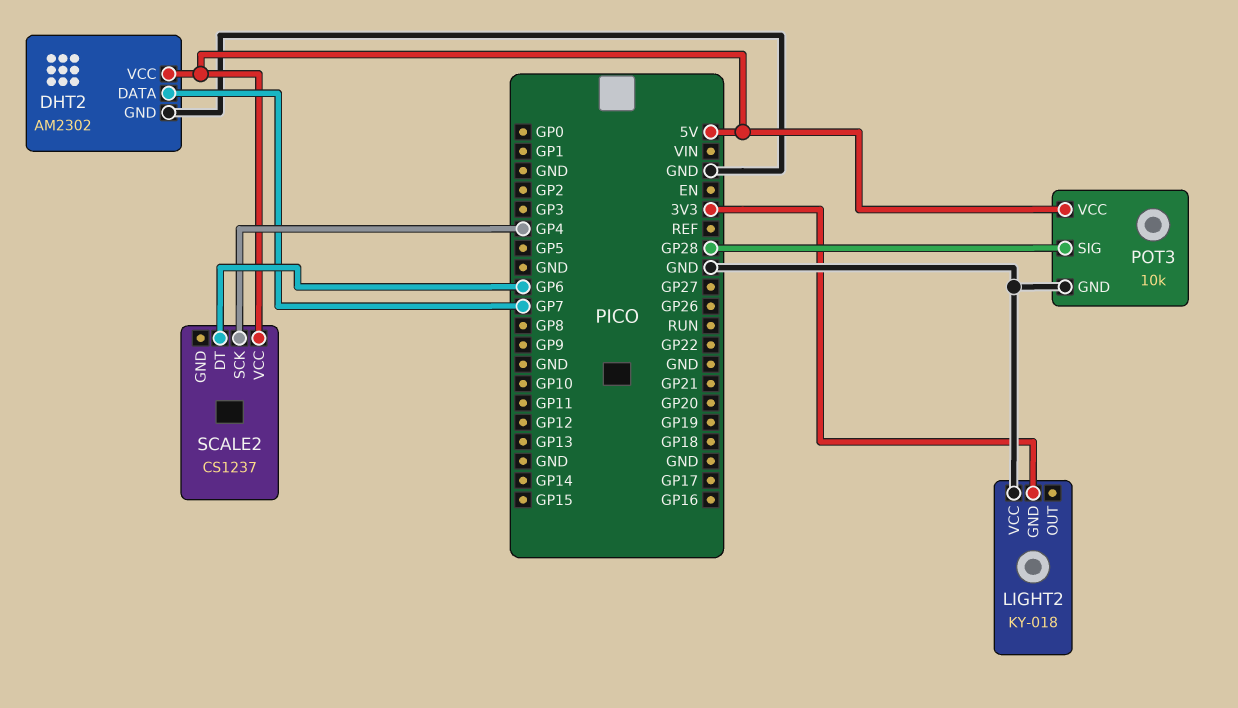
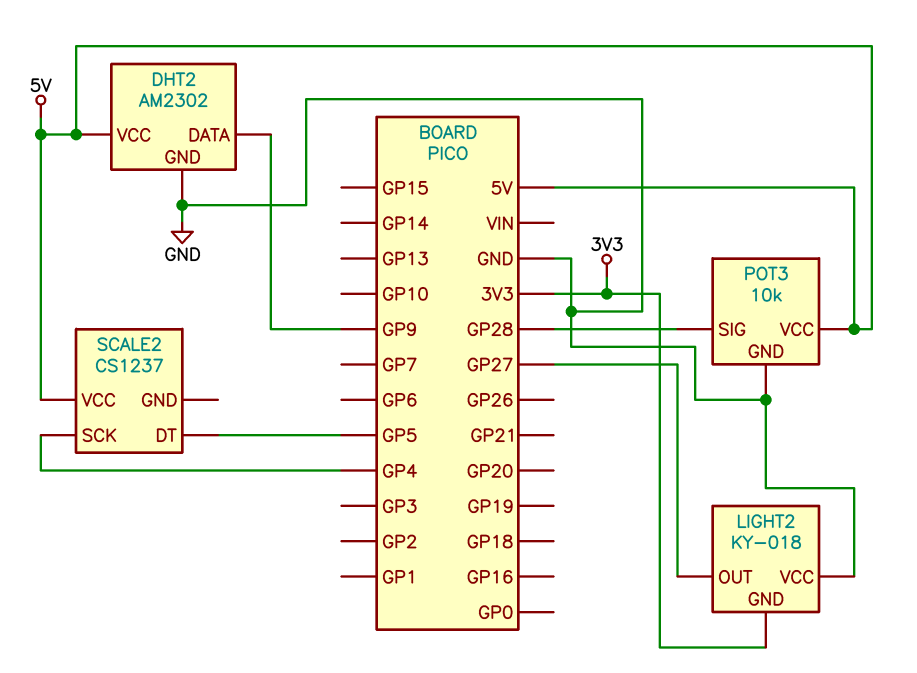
DHT2 pin DATA: GP7 -> GP9
LIGHT2 pin OUT: none -> GP27
SCALE2 pin DT: GP6 -> GP5

